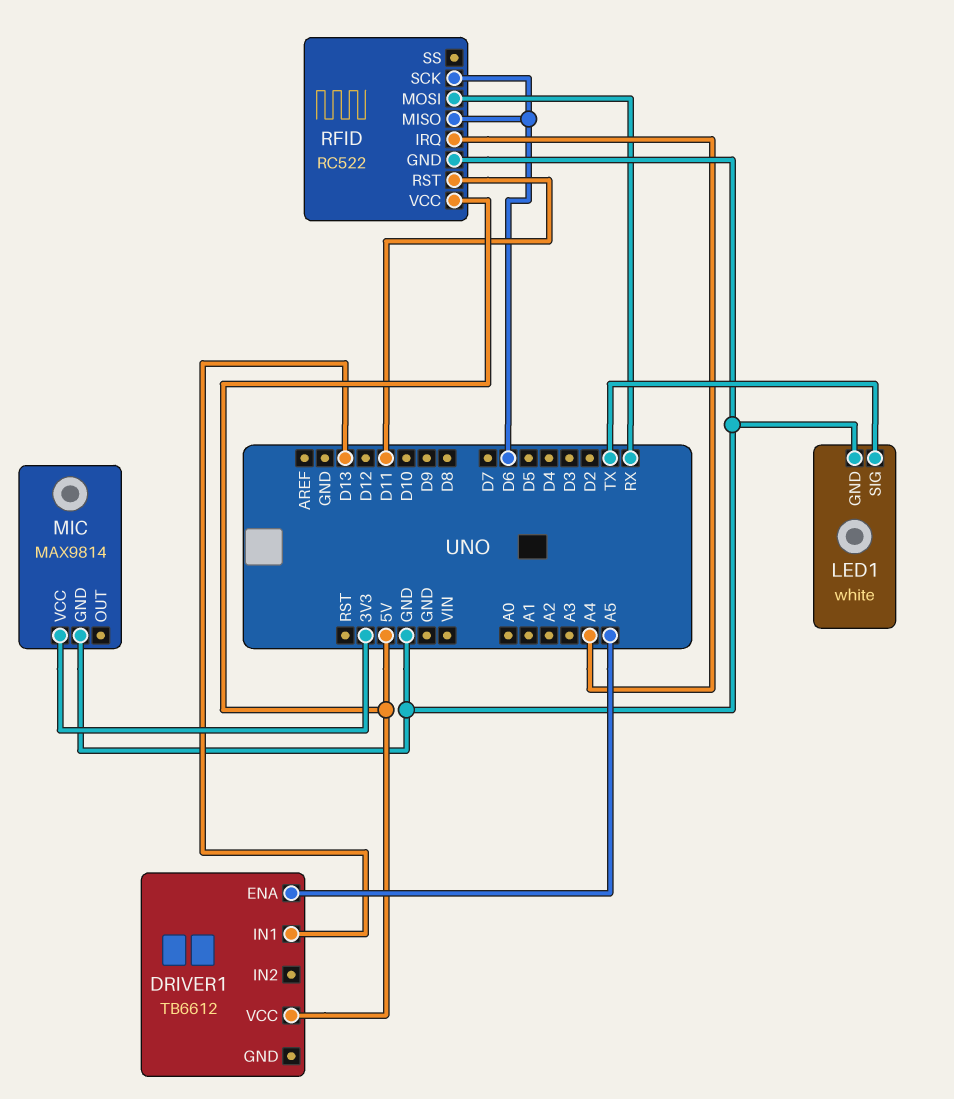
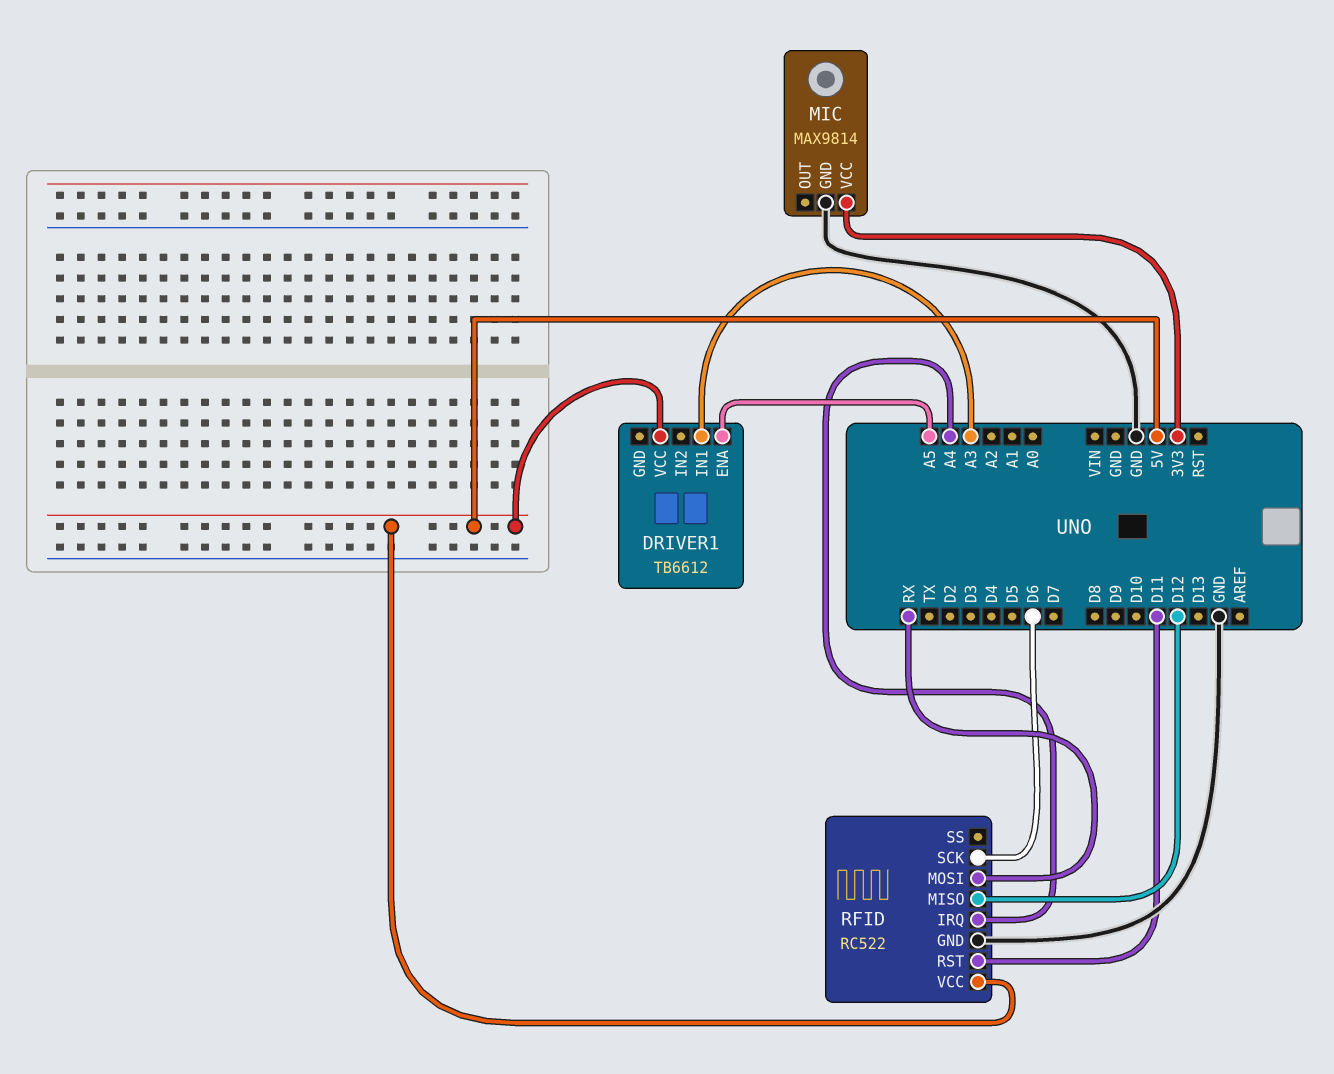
DRIVER1 pin IN1: D13 -> A3
LED1: white -> none
LED1 pin GND: GND -> none
LED1 pin SIG: TX -> none
RFID pin MISO: D6 -> D12

